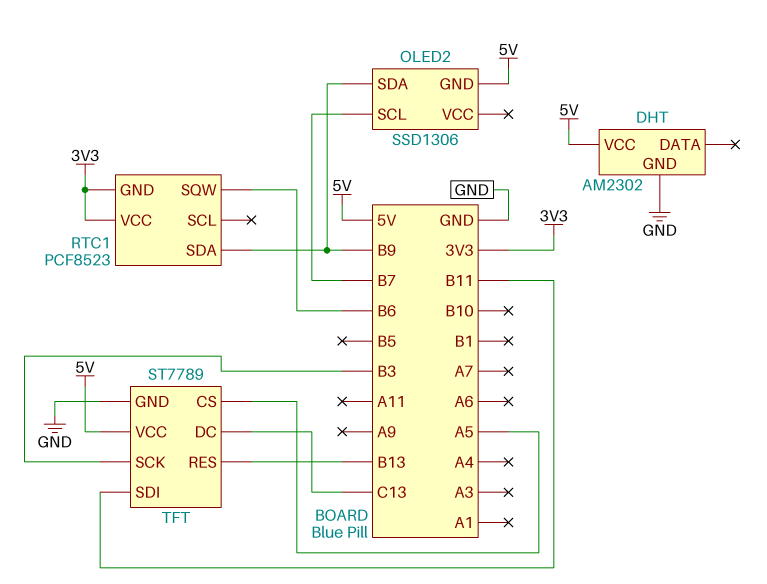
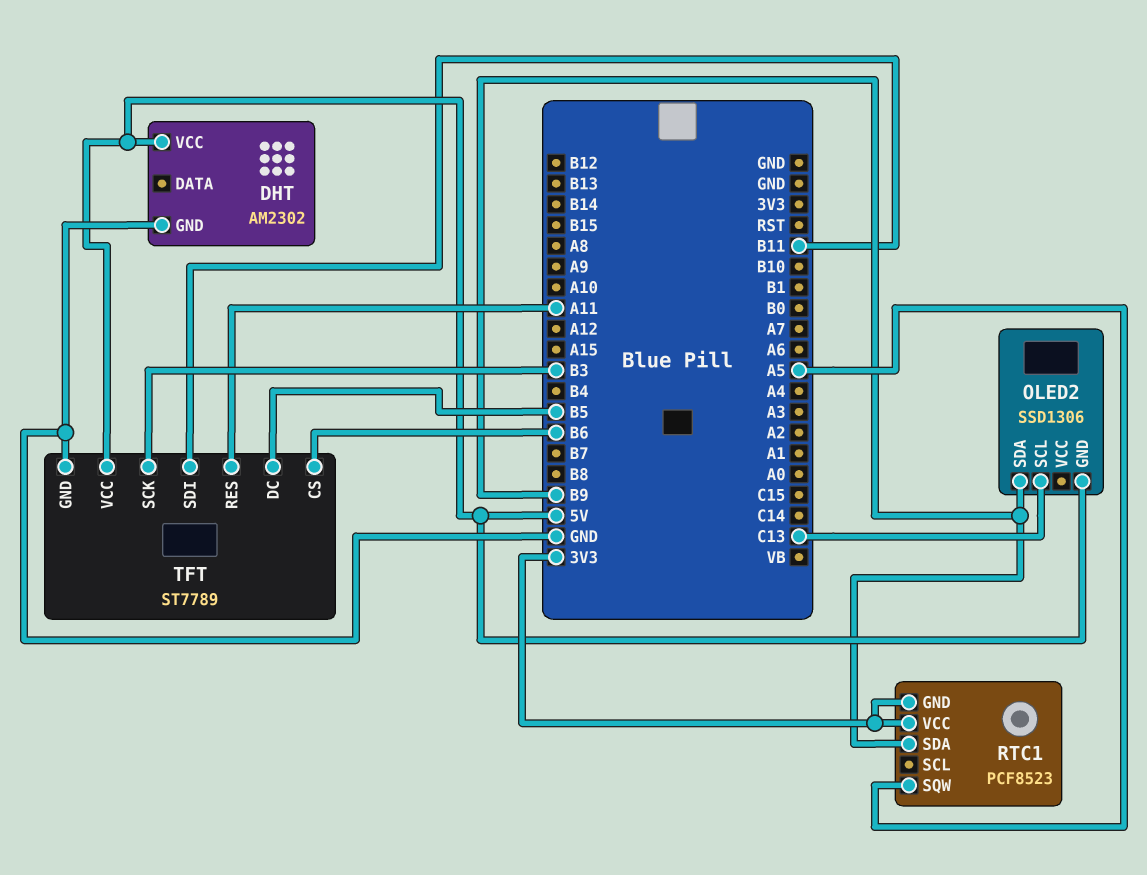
OLED2 pin SCL: B7 -> C13
RTC1 pin SQW: B6 -> A5
TFT pin CS: A5 -> B6
TFT pin DC: C13 -> B5
TFT pin RES: B13 -> A11

